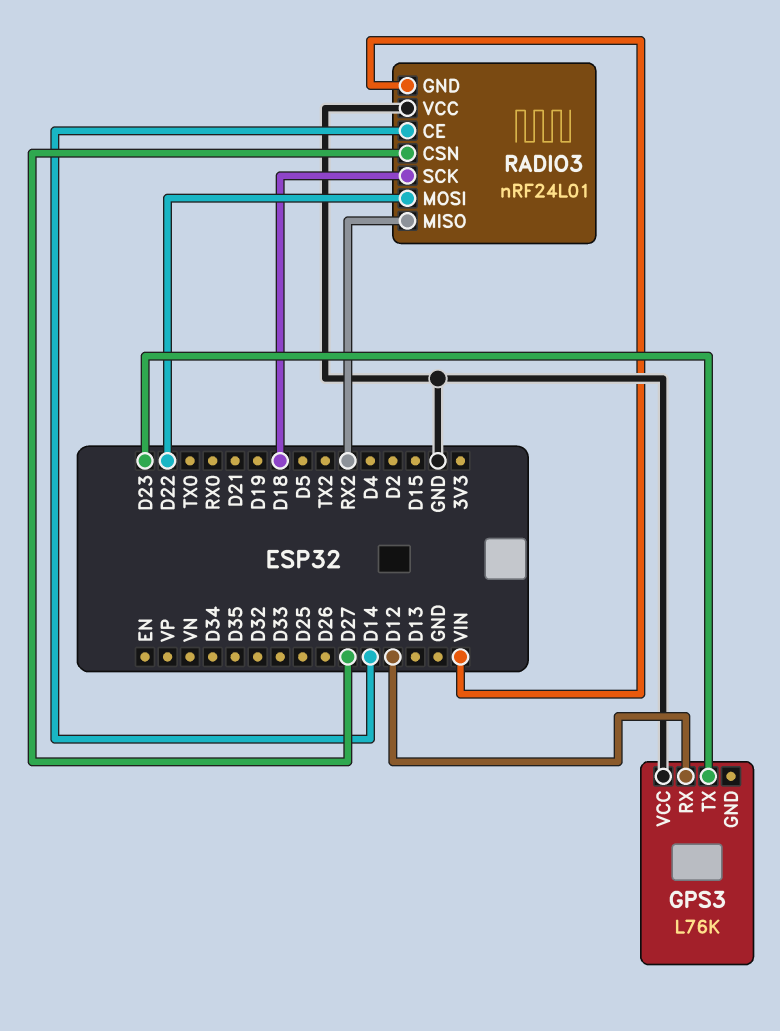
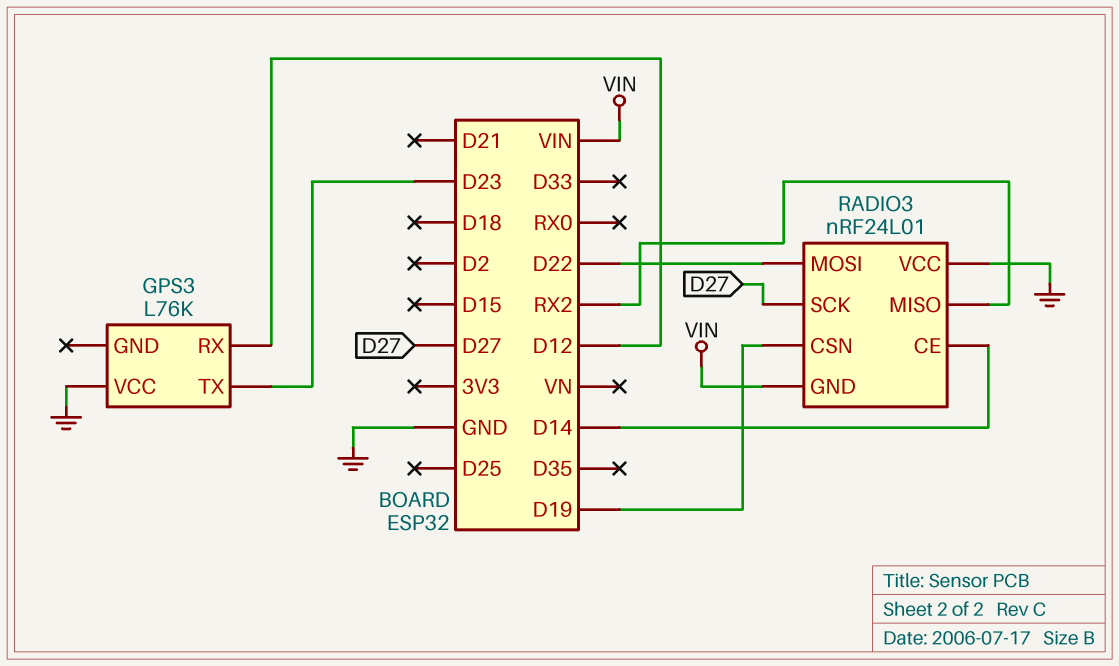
RADIO3 pin CSN: D27 -> D19
RADIO3 pin SCK: D18 -> D27

